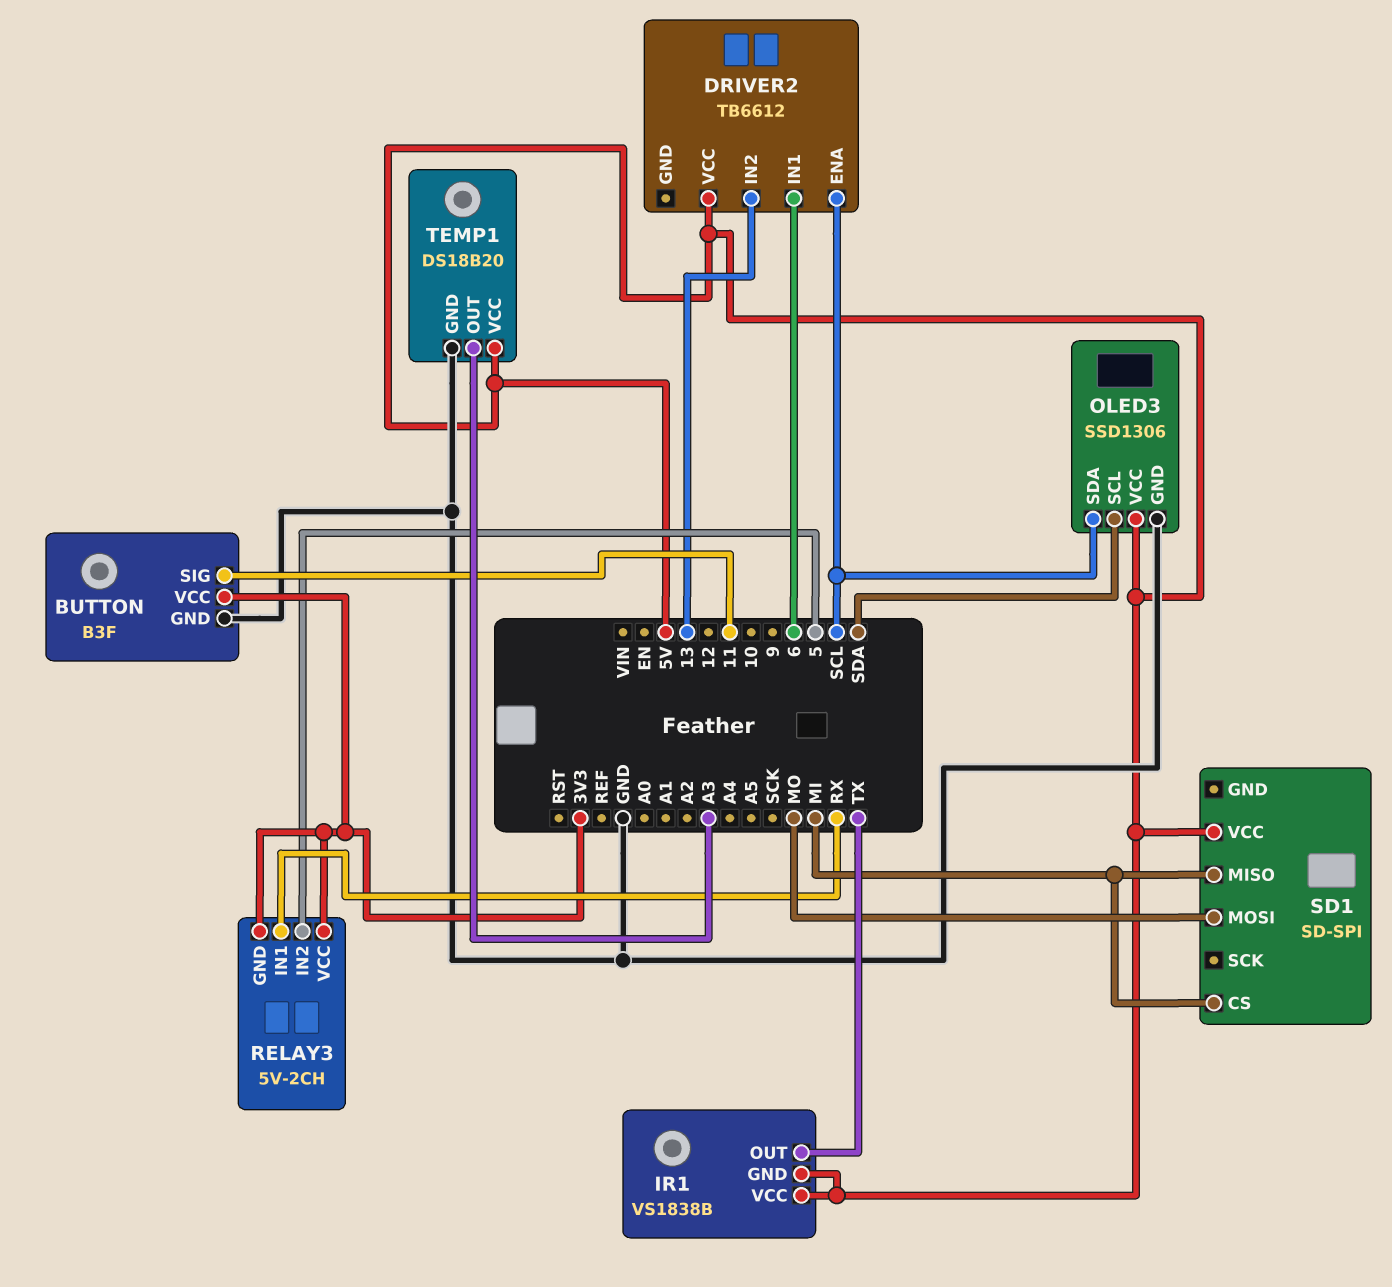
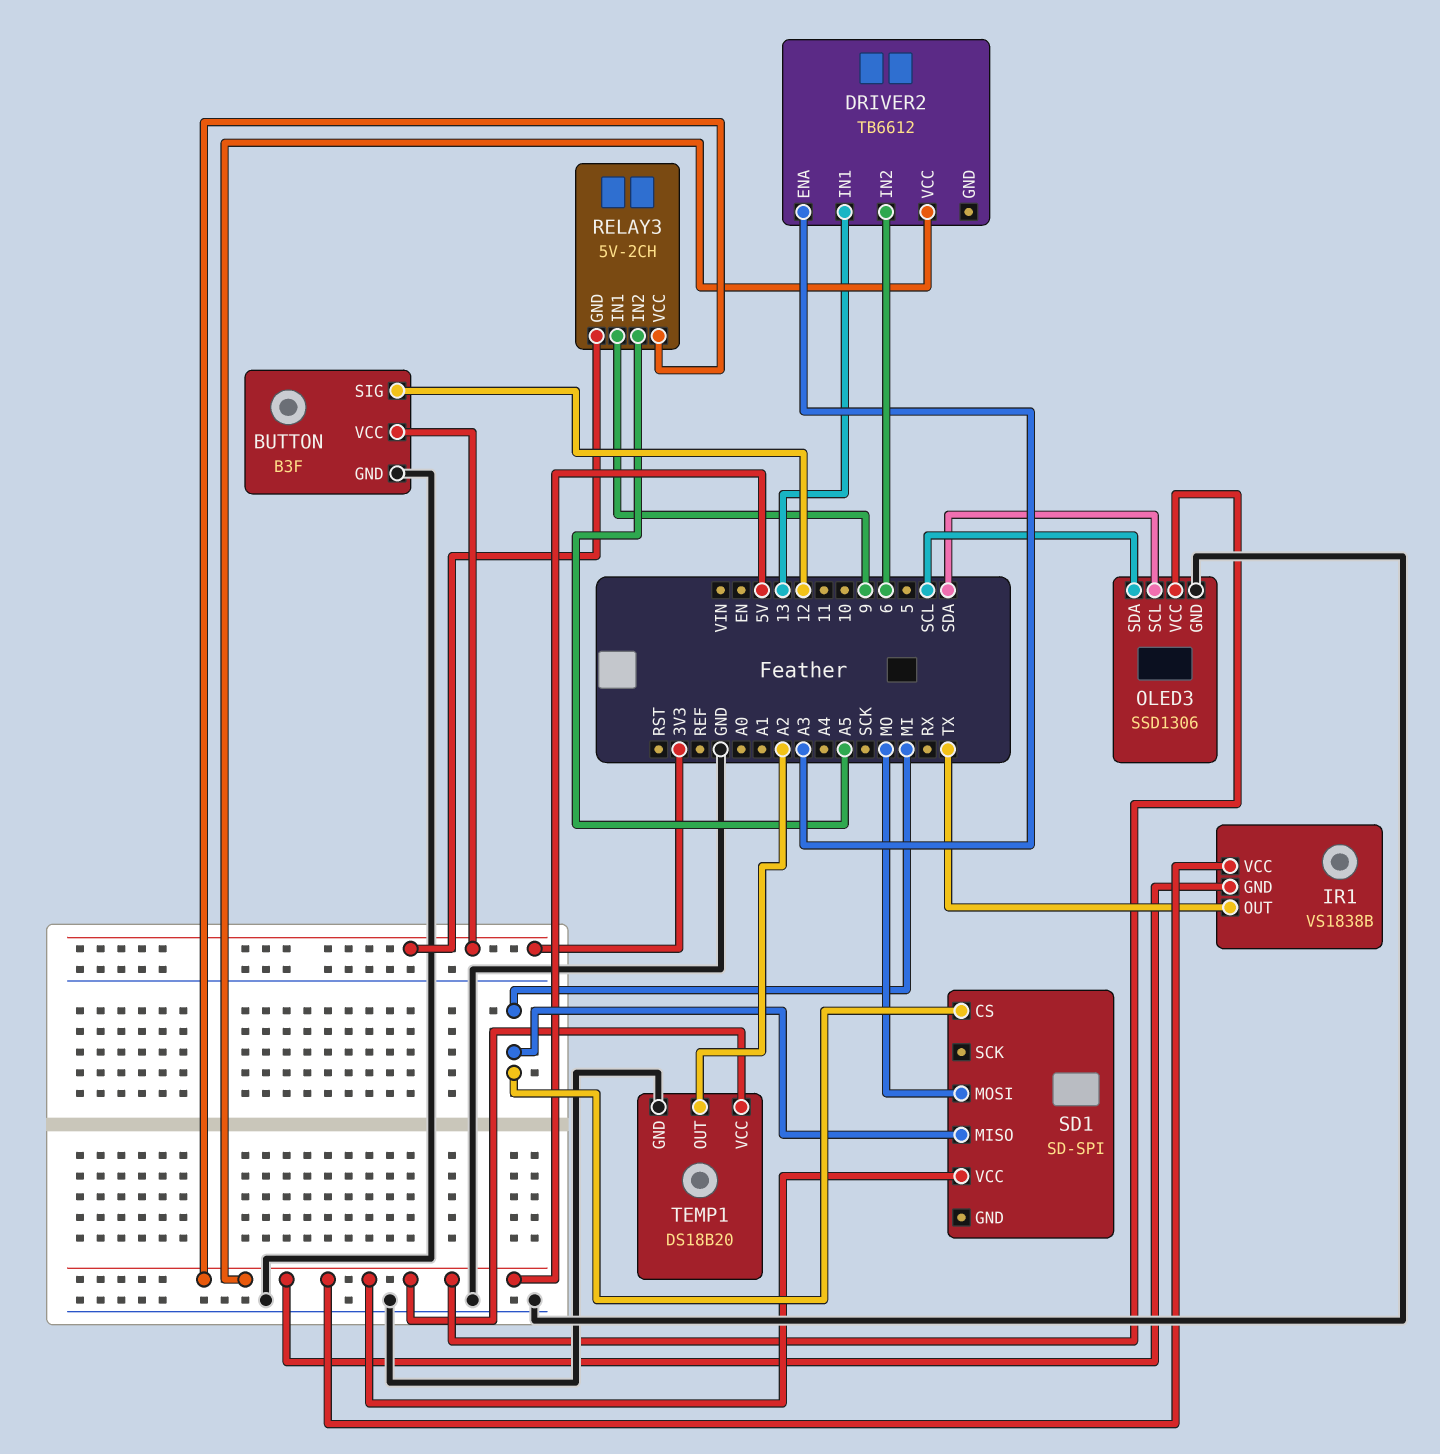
BUTTON pin SIG: 11 -> 12
DRIVER2 pin ENA: SCL -> A3
DRIVER2 pin IN1: 6 -> 13
DRIVER2 pin IN2: 13 -> 6
RELAY3 pin IN1: RX -> 9
RELAY3 pin IN2: 5 -> A5
RELAY3 pin VCC: 3V3 -> 5V
TEMP1 pin OUT: A3 -> A2

